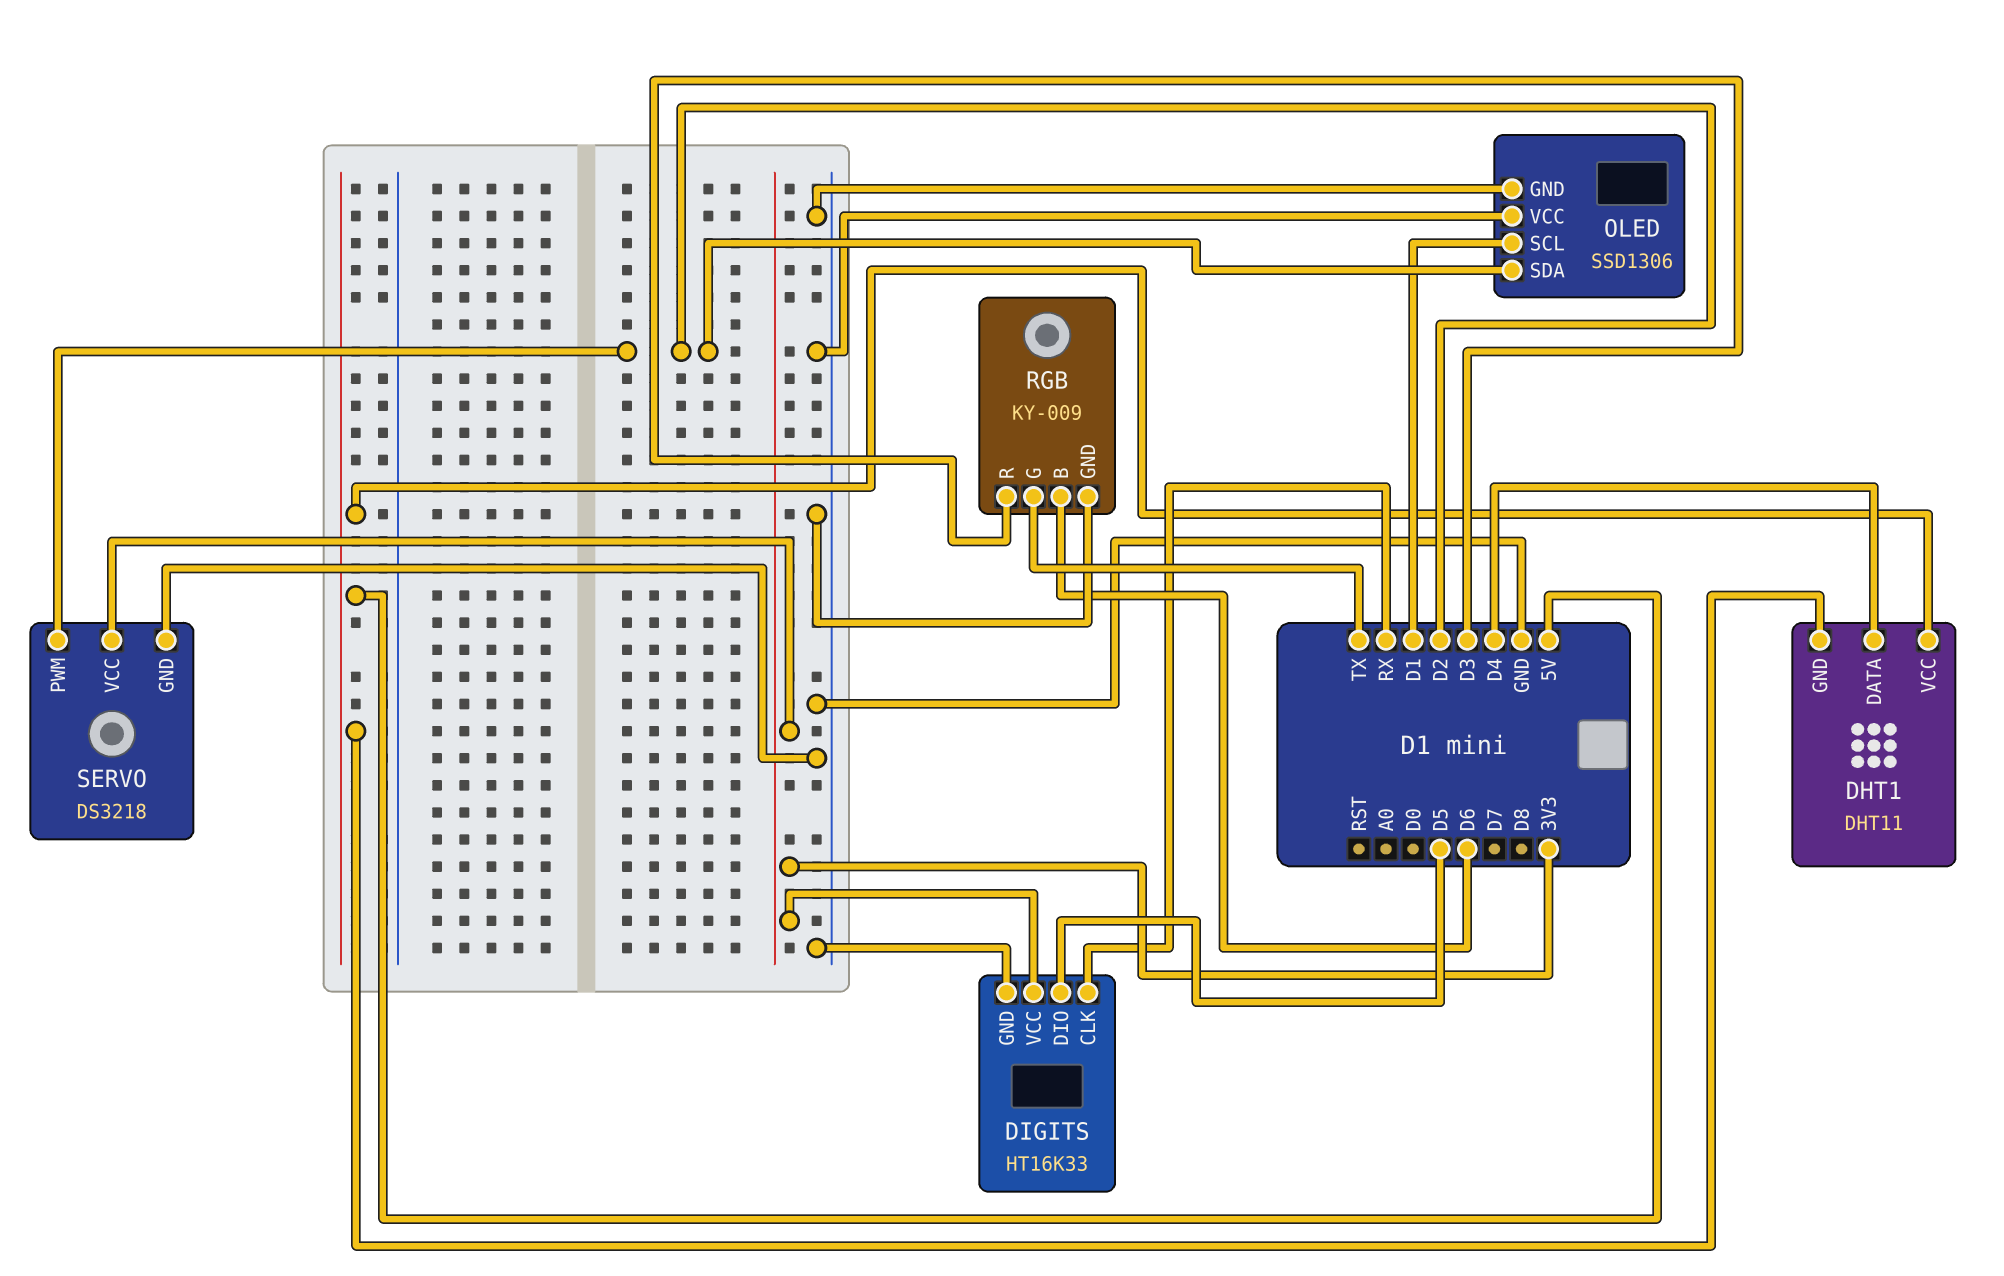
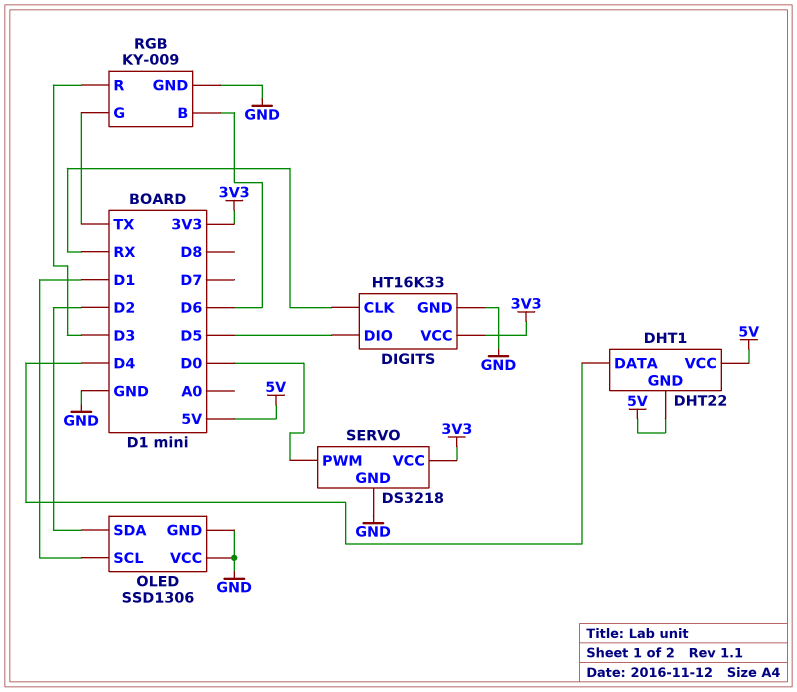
DHT1: DHT11 -> DHT22
SERVO pin PWM: D2 -> D0

